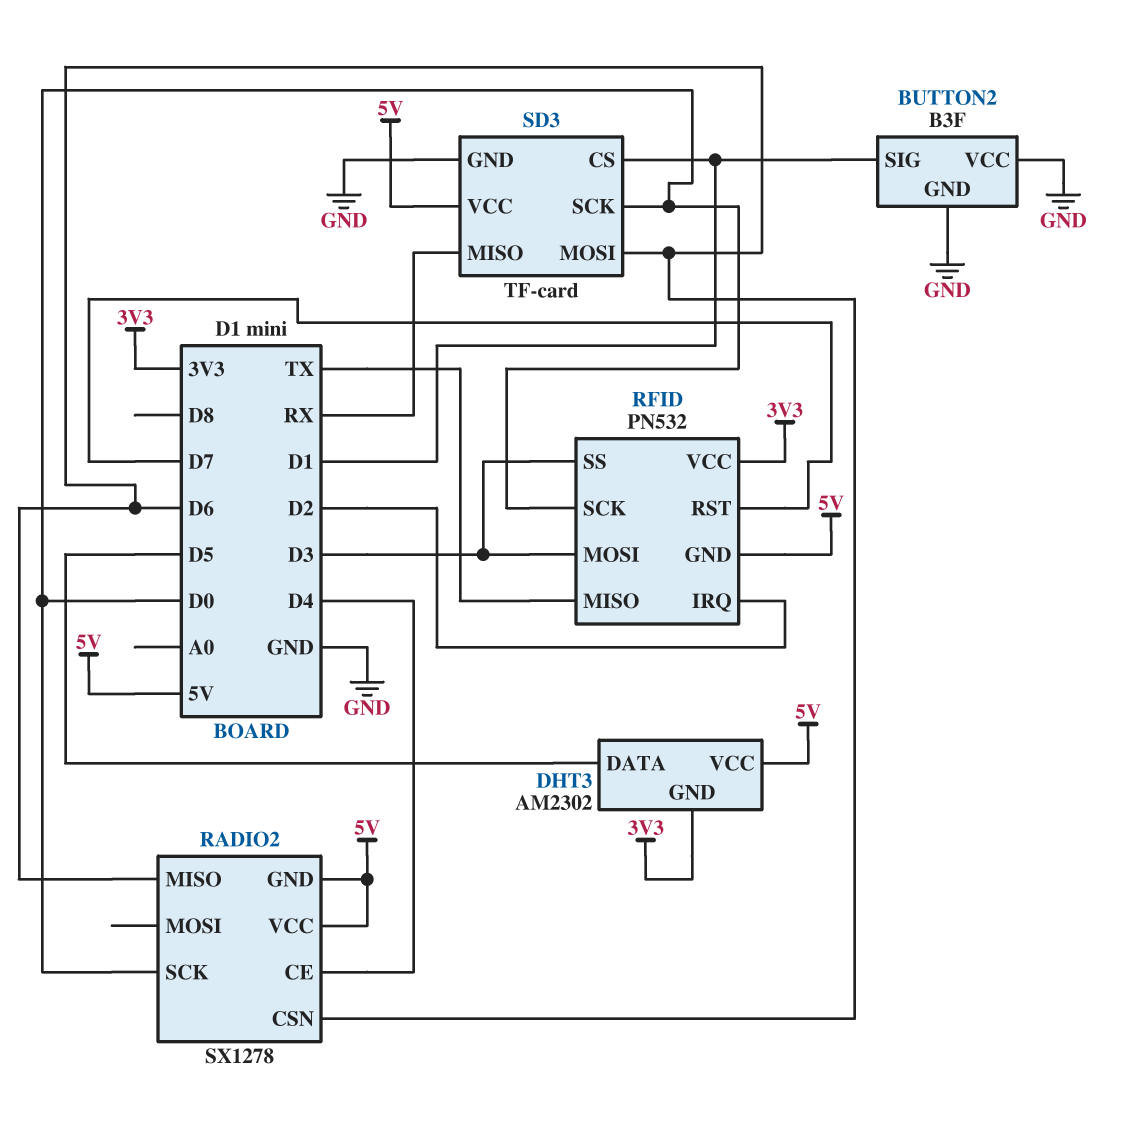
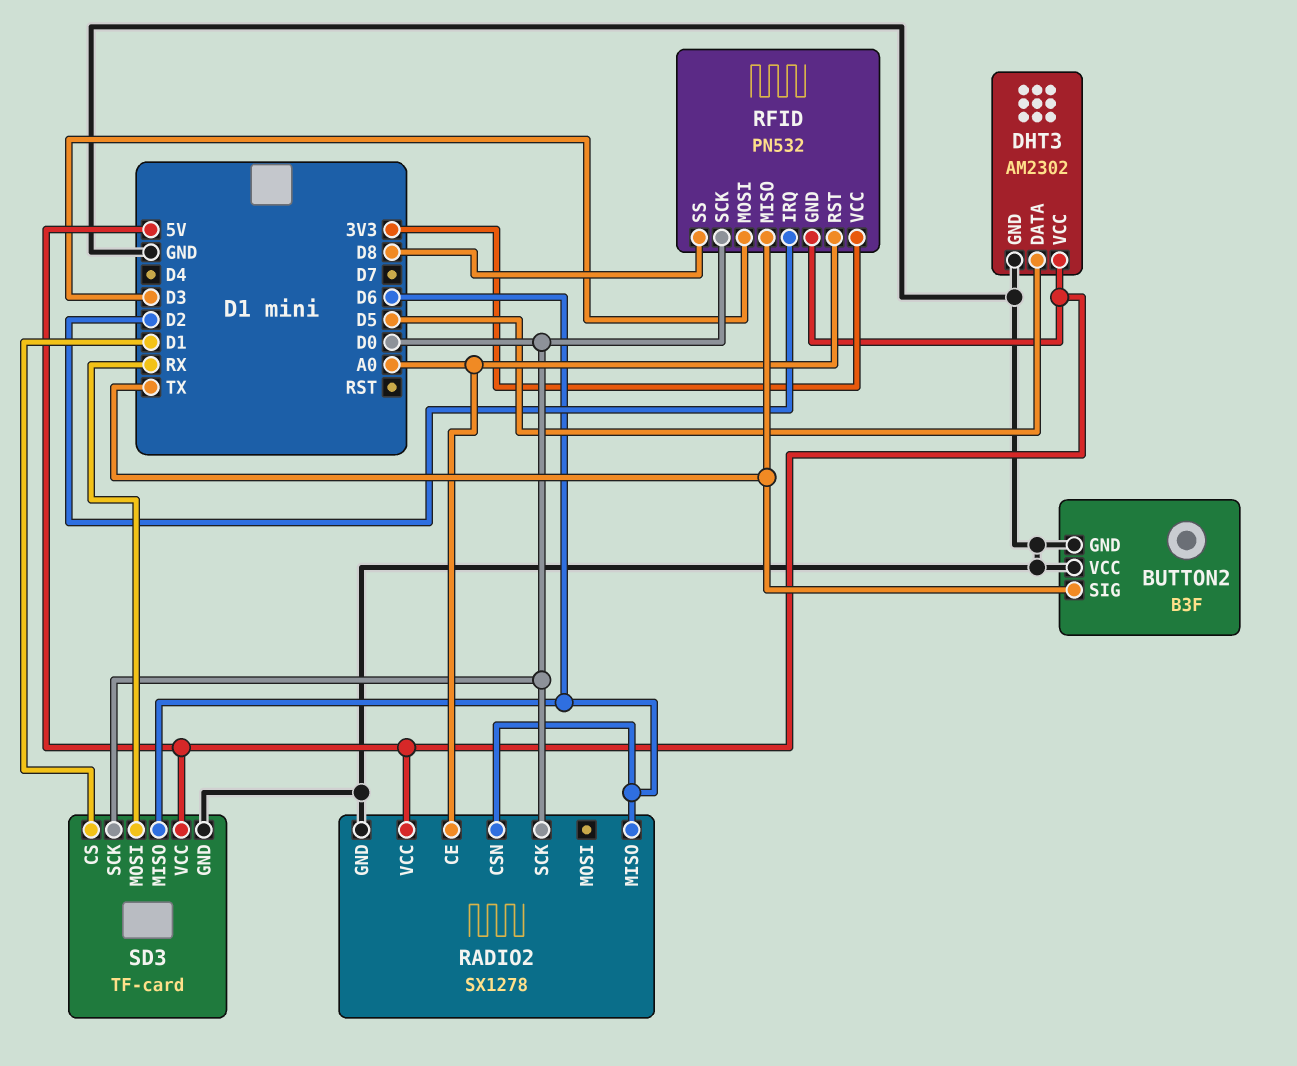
BUTTON2 pin SIG: D1 -> TX
DHT3 pin GND: 3V3 -> GND
RADIO2 pin CE: D4 -> A0
RADIO2 pin GND: 5V -> GND
RFID pin RST: D7 -> A0
RFID pin SS: D3 -> D8
SD3 pin MISO: RX -> D6
SD3 pin MOSI: D6 -> RX

